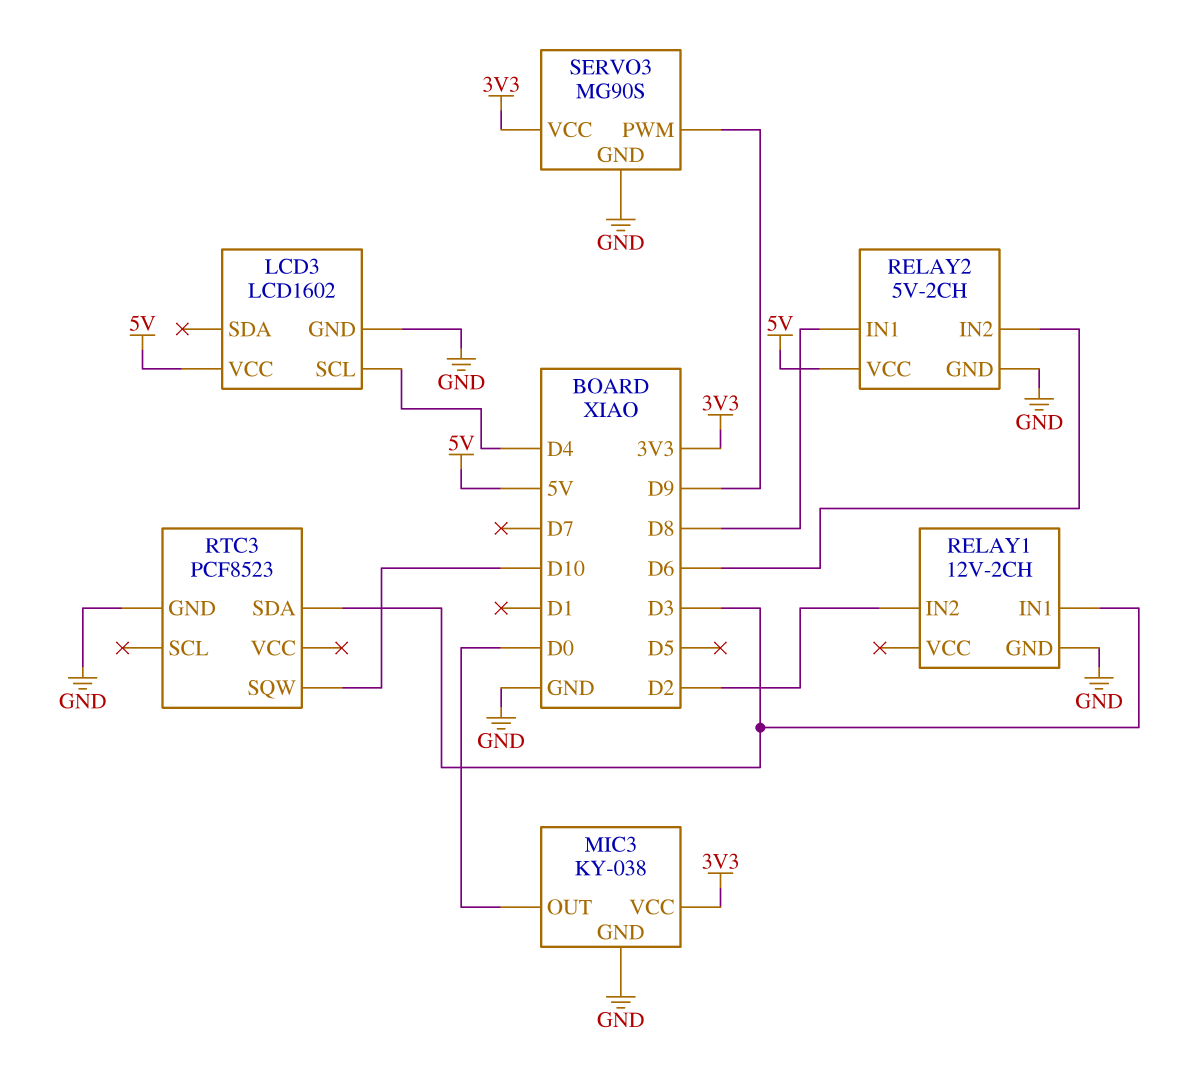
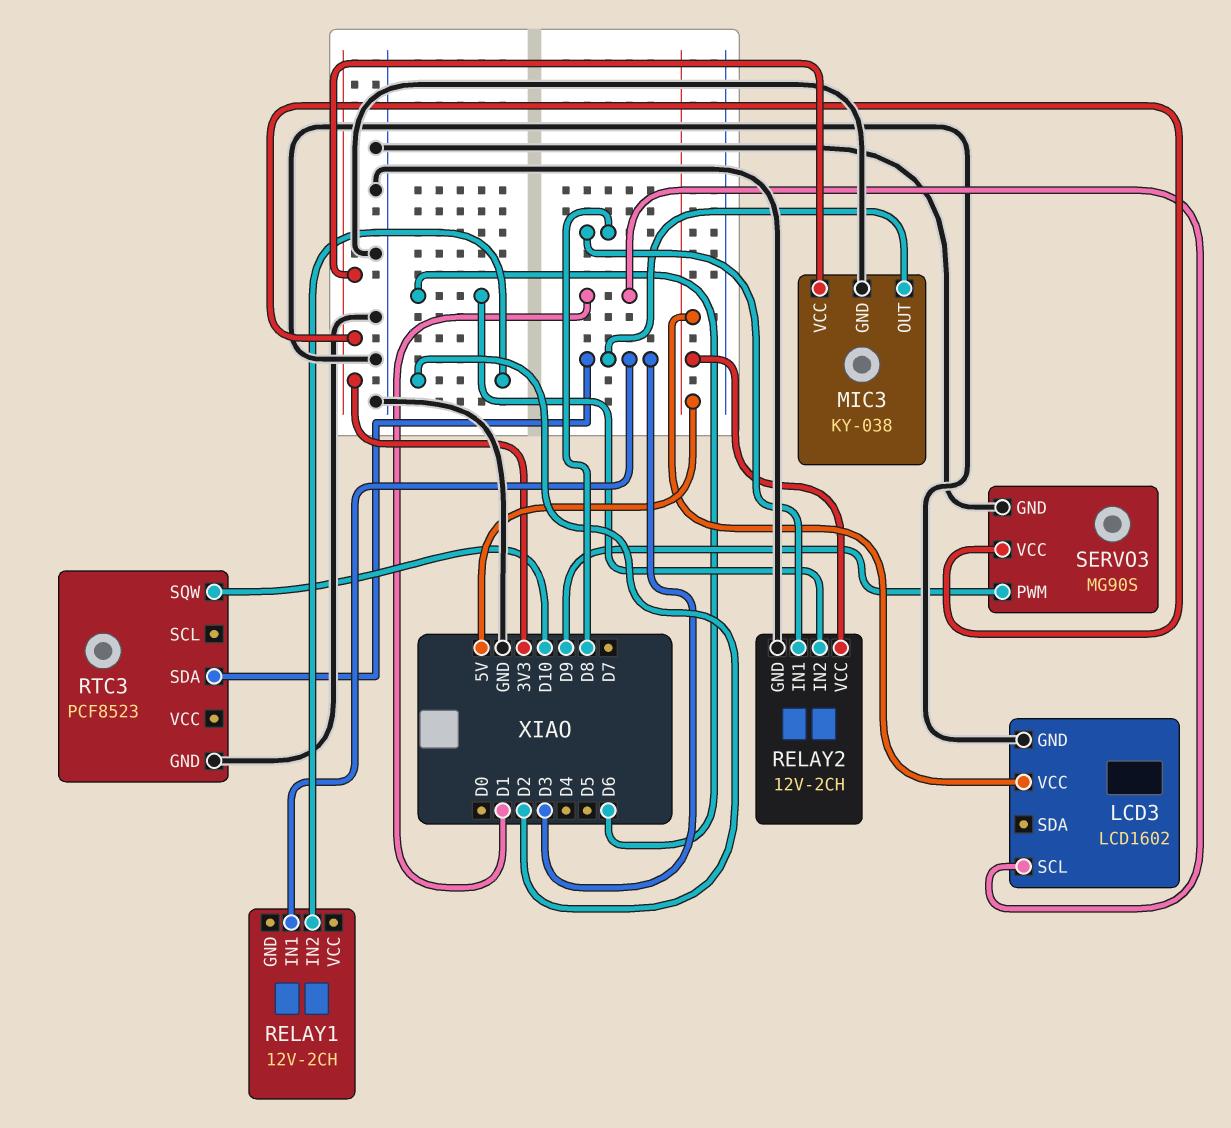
LCD3 pin SCL: D4 -> D1
MIC3 pin OUT: D0 -> D3
RELAY1 pin GND: GND -> none
RELAY2: 5V-2CH -> 12V-2CH

